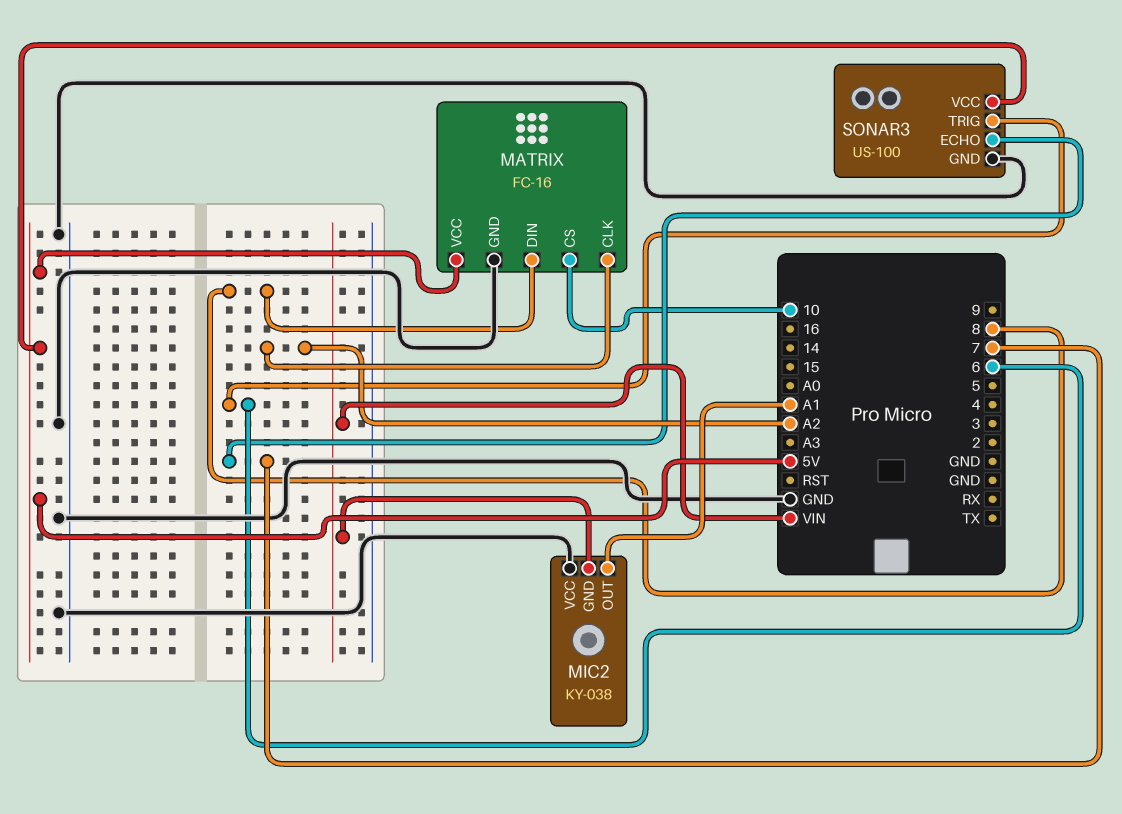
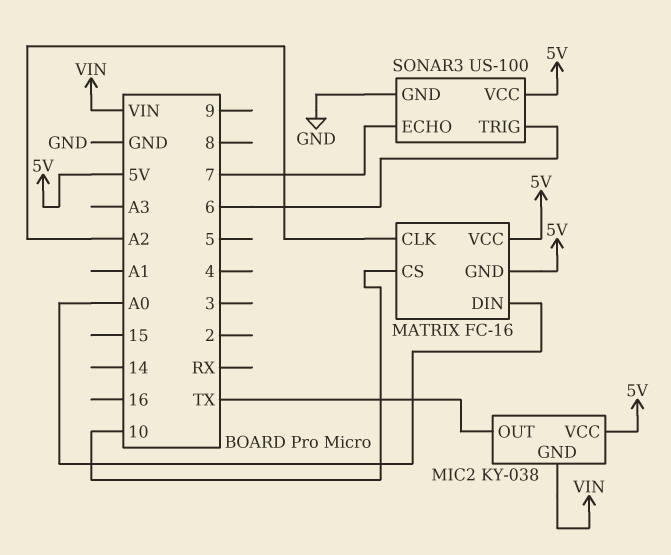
MATRIX pin DIN: 8 -> A0
MATRIX pin GND: GND -> 5V
MIC2 pin OUT: A1 -> TX
MIC2 pin VCC: GND -> 5V

